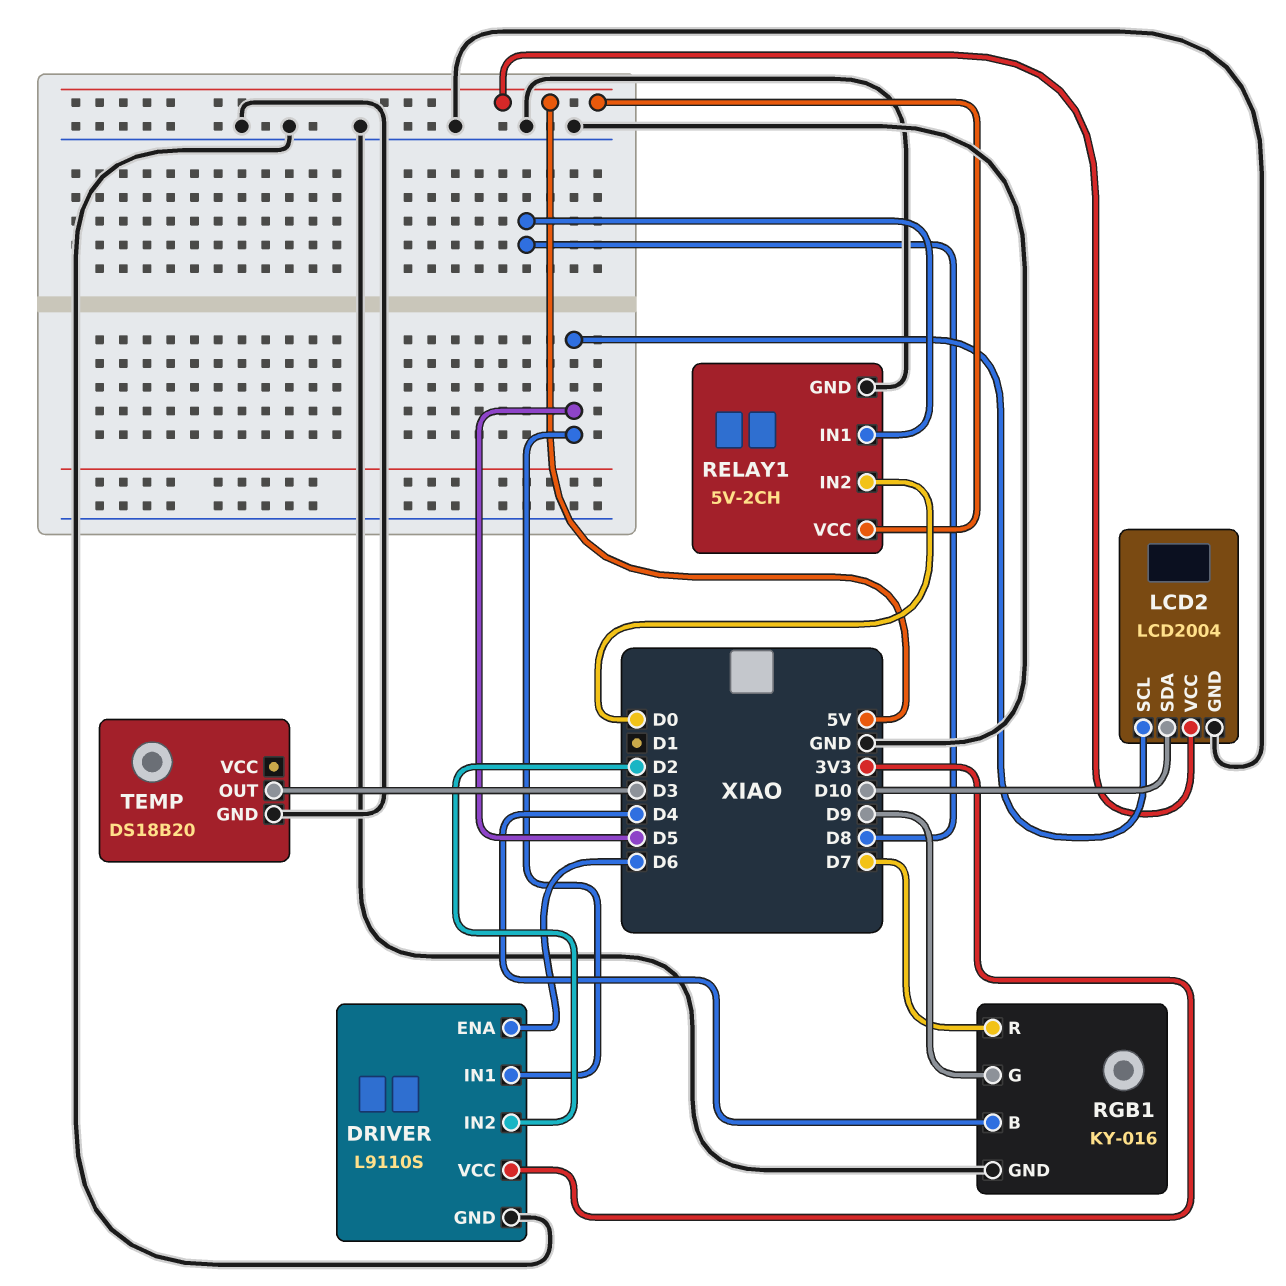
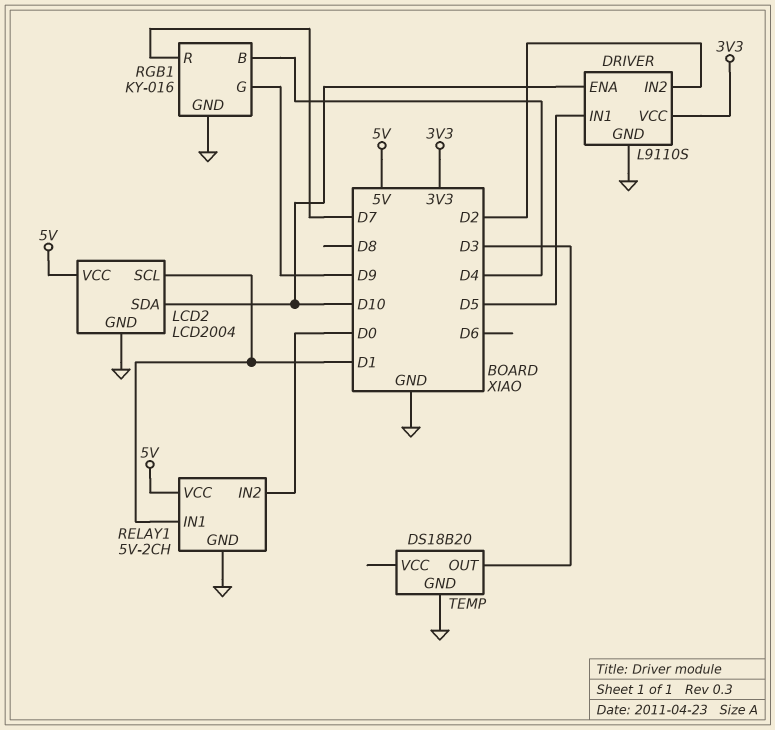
DRIVER pin ENA: D6 -> D10
LCD2 pin SCL: D5 -> D1
RELAY1 pin IN1: D8 -> D1

